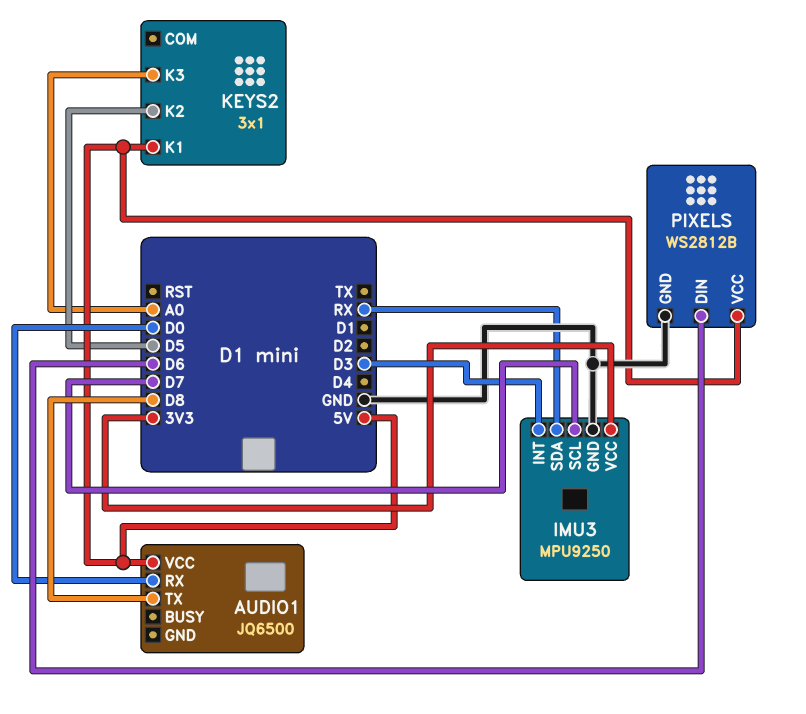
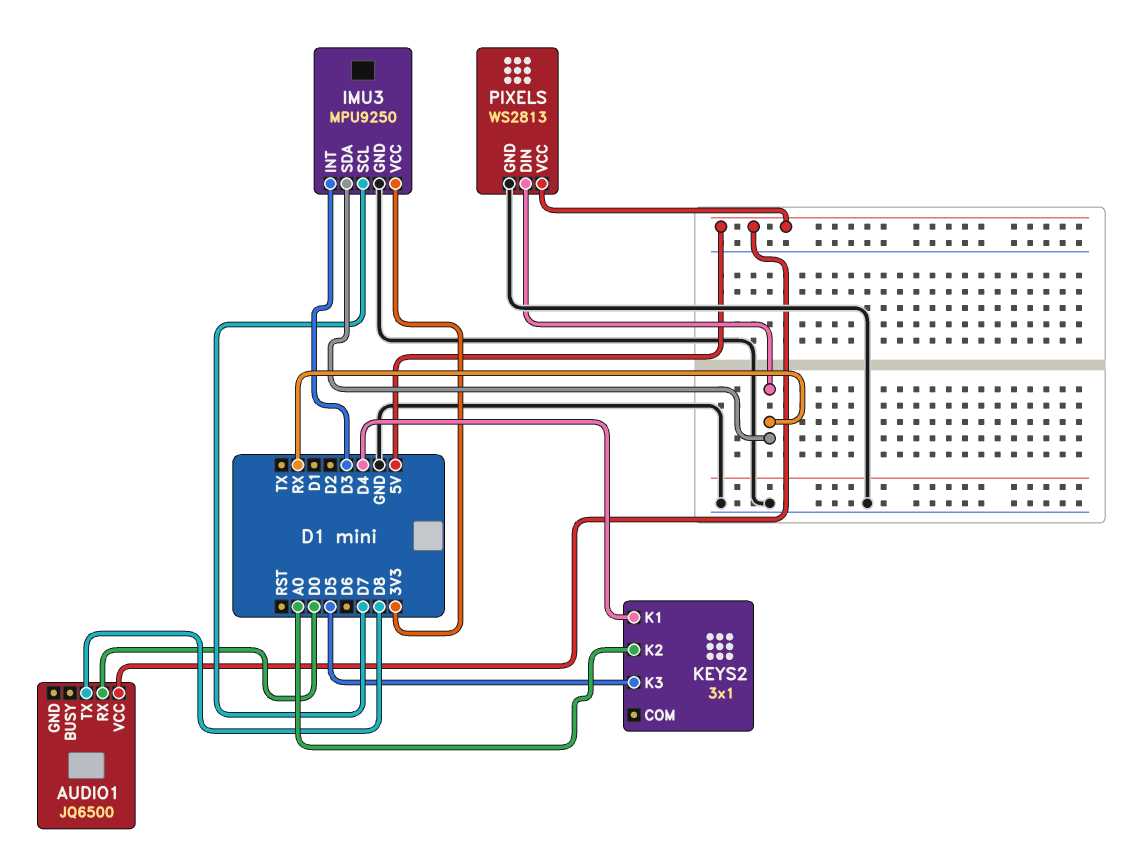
KEYS2 pin K1: 5V -> D4
KEYS2 pin K2: D5 -> A0
KEYS2 pin K3: A0 -> D5
PIXELS: WS2812B -> WS2813
PIXELS pin DIN: D6 -> RX

